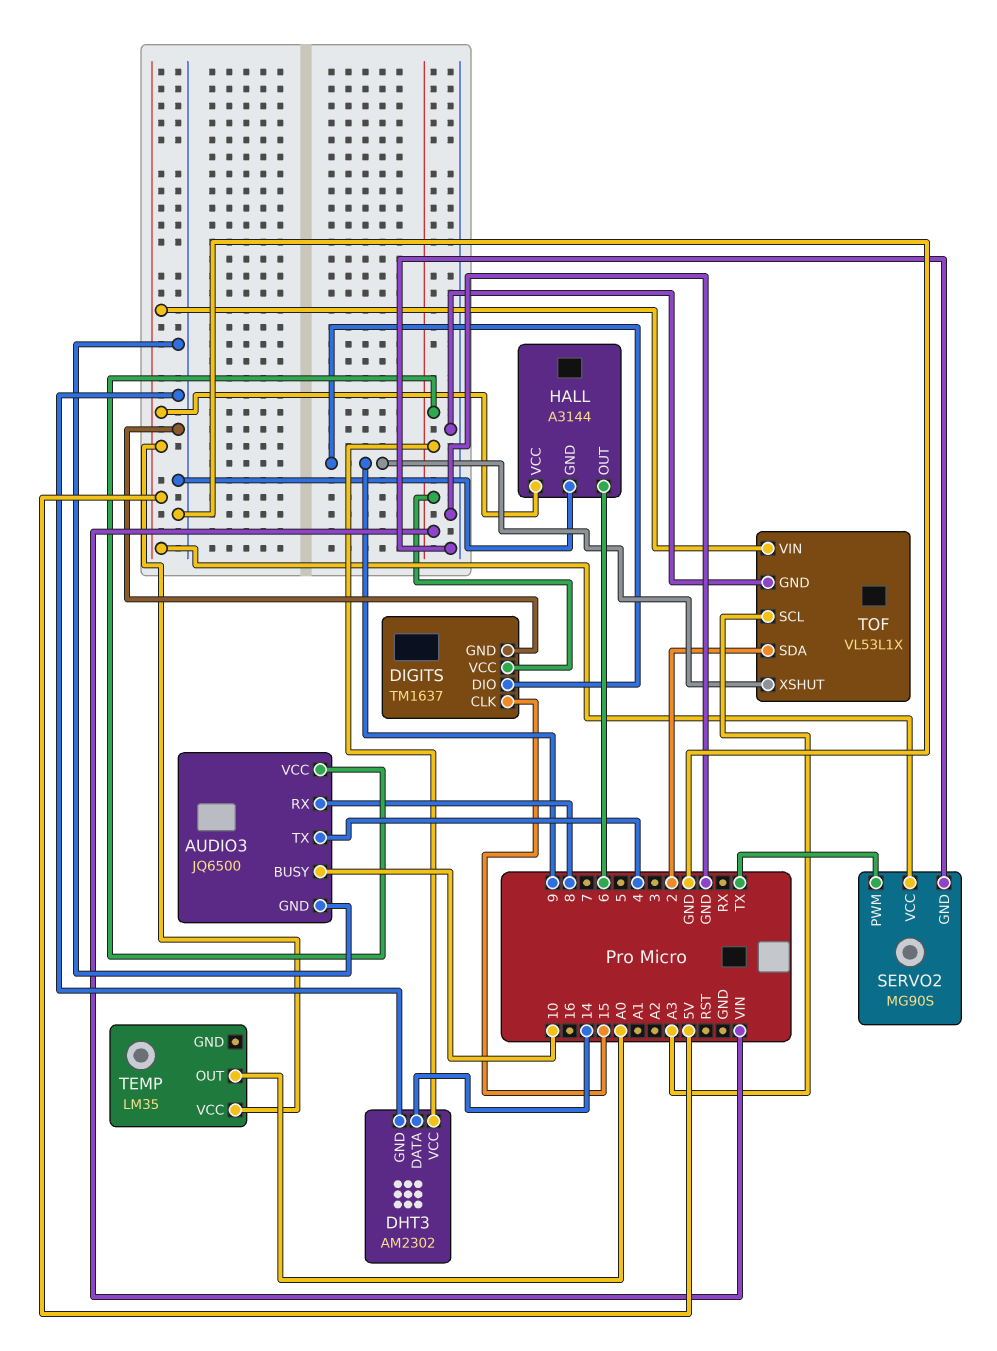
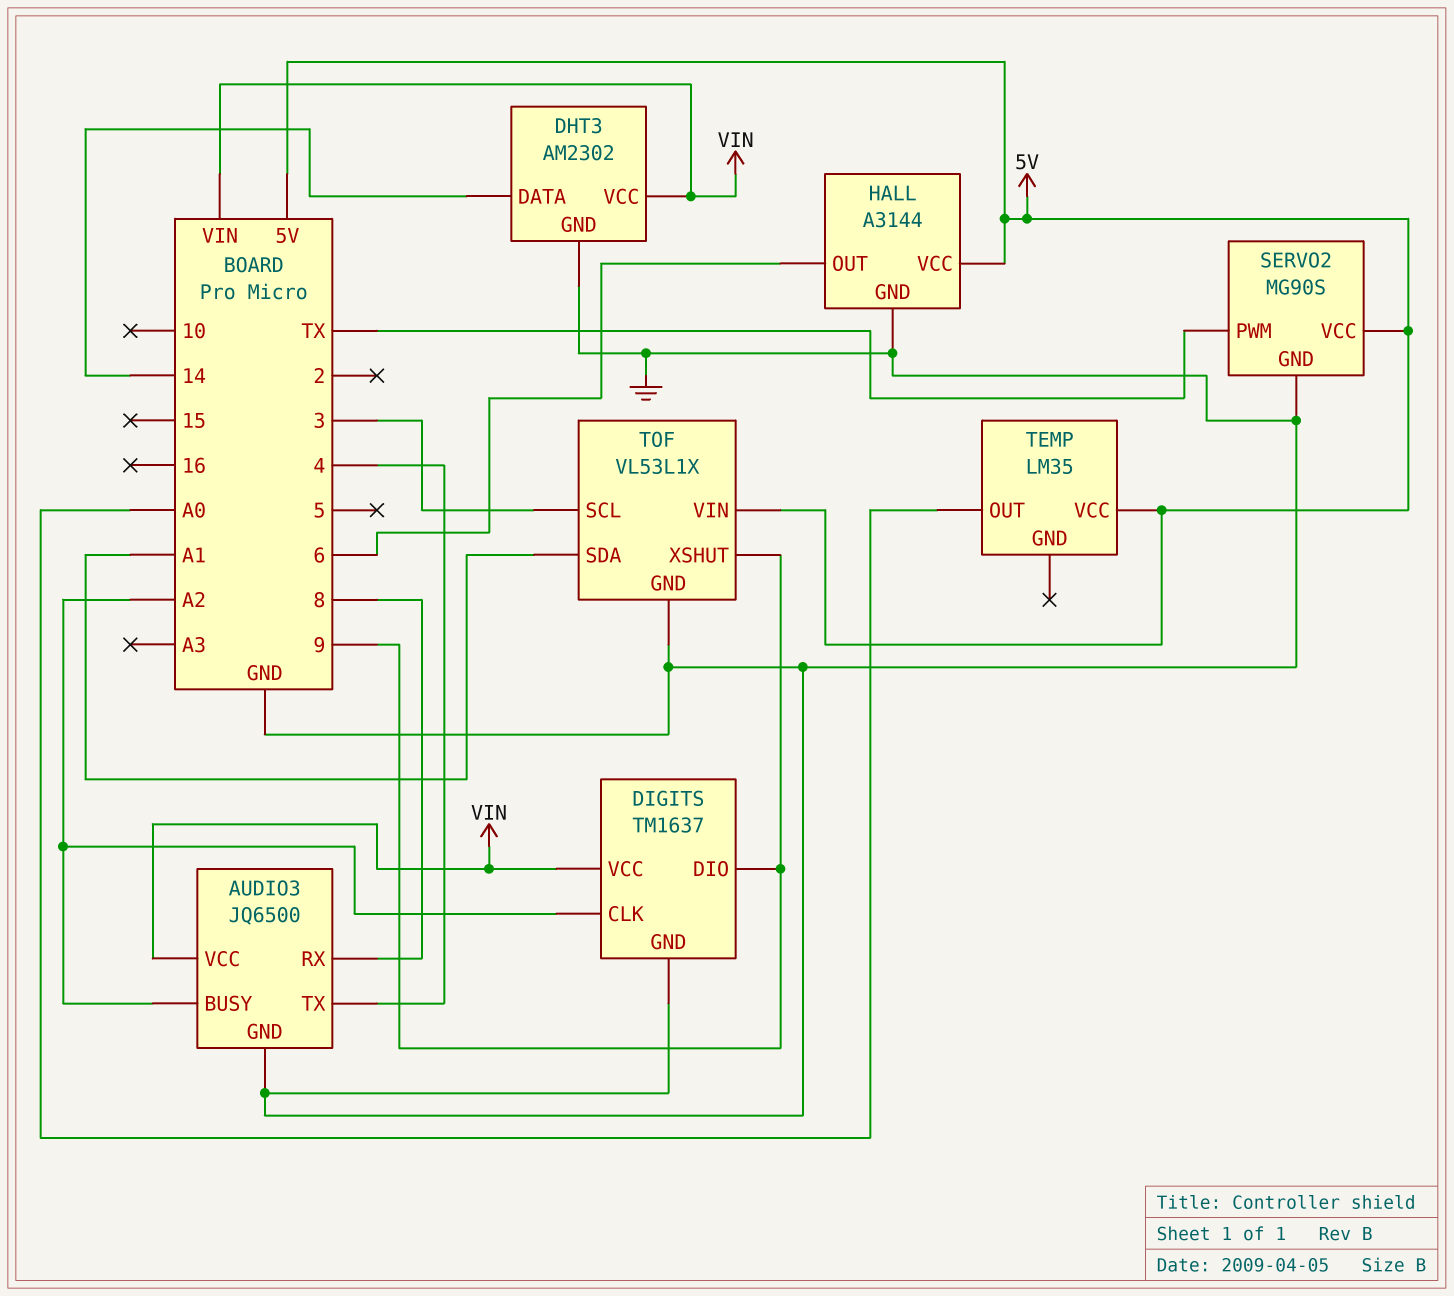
AUDIO3 pin BUSY: 10 -> A2
DIGITS pin CLK: 15 -> A2
TOF pin SCL: A3 -> 3
TOF pin SDA: 2 -> A1

